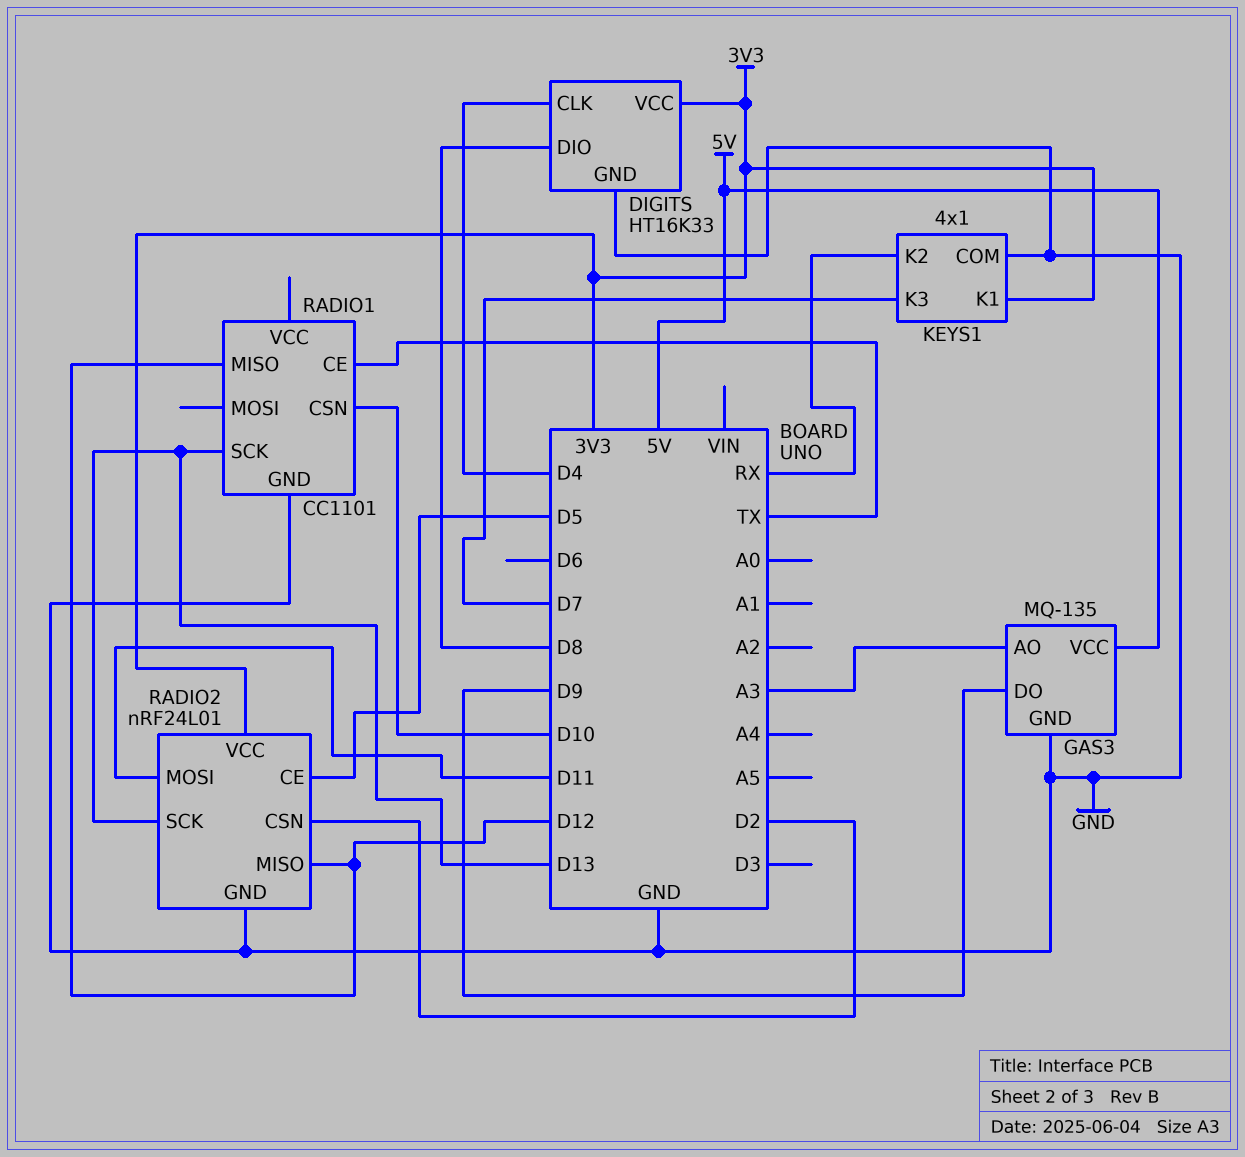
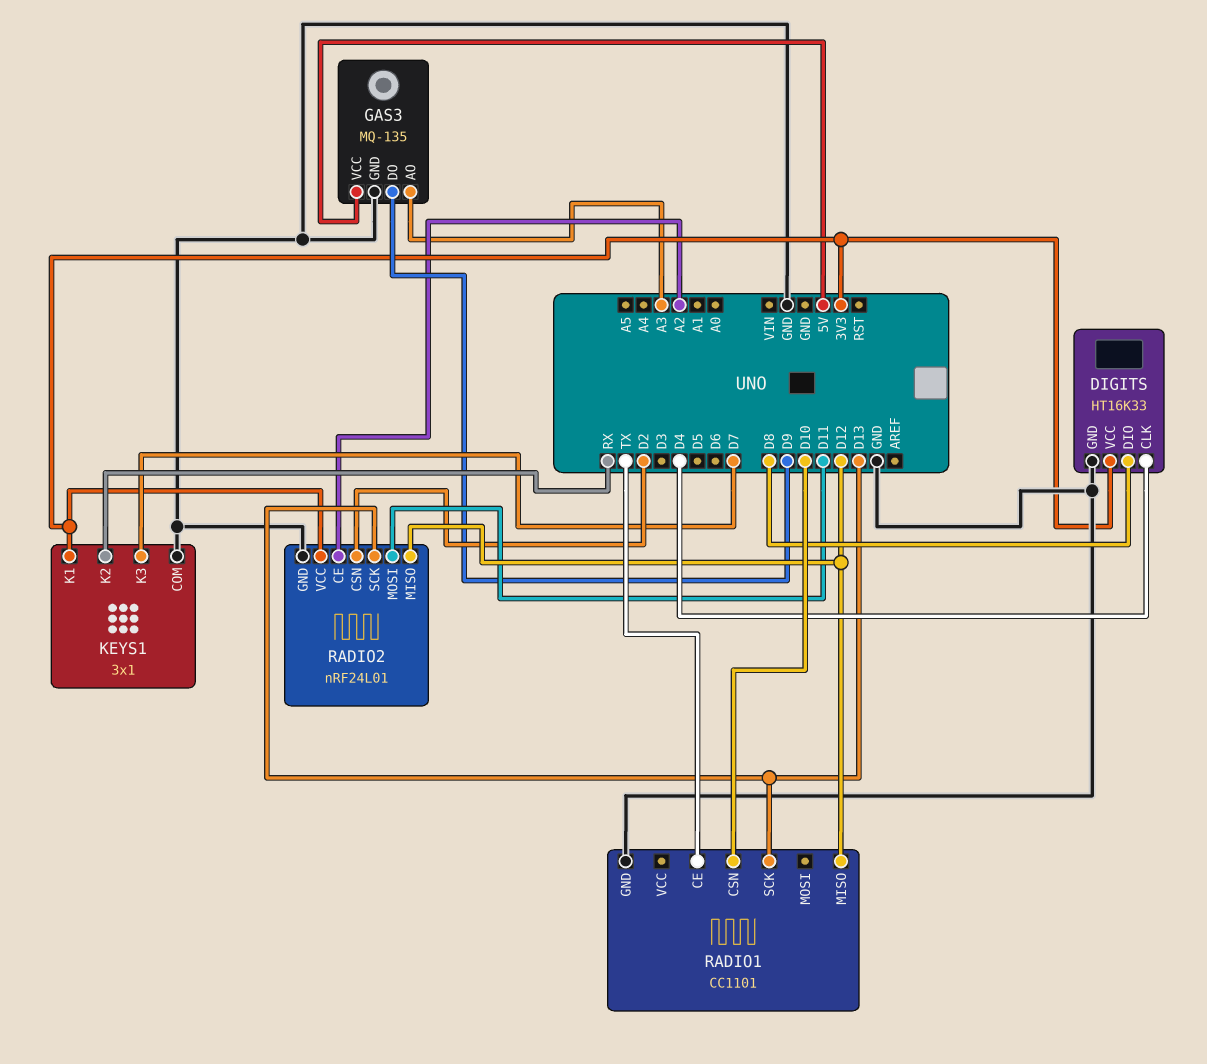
KEYS1: 4x1 -> 3x1
RADIO2 pin CE: D5 -> A2

